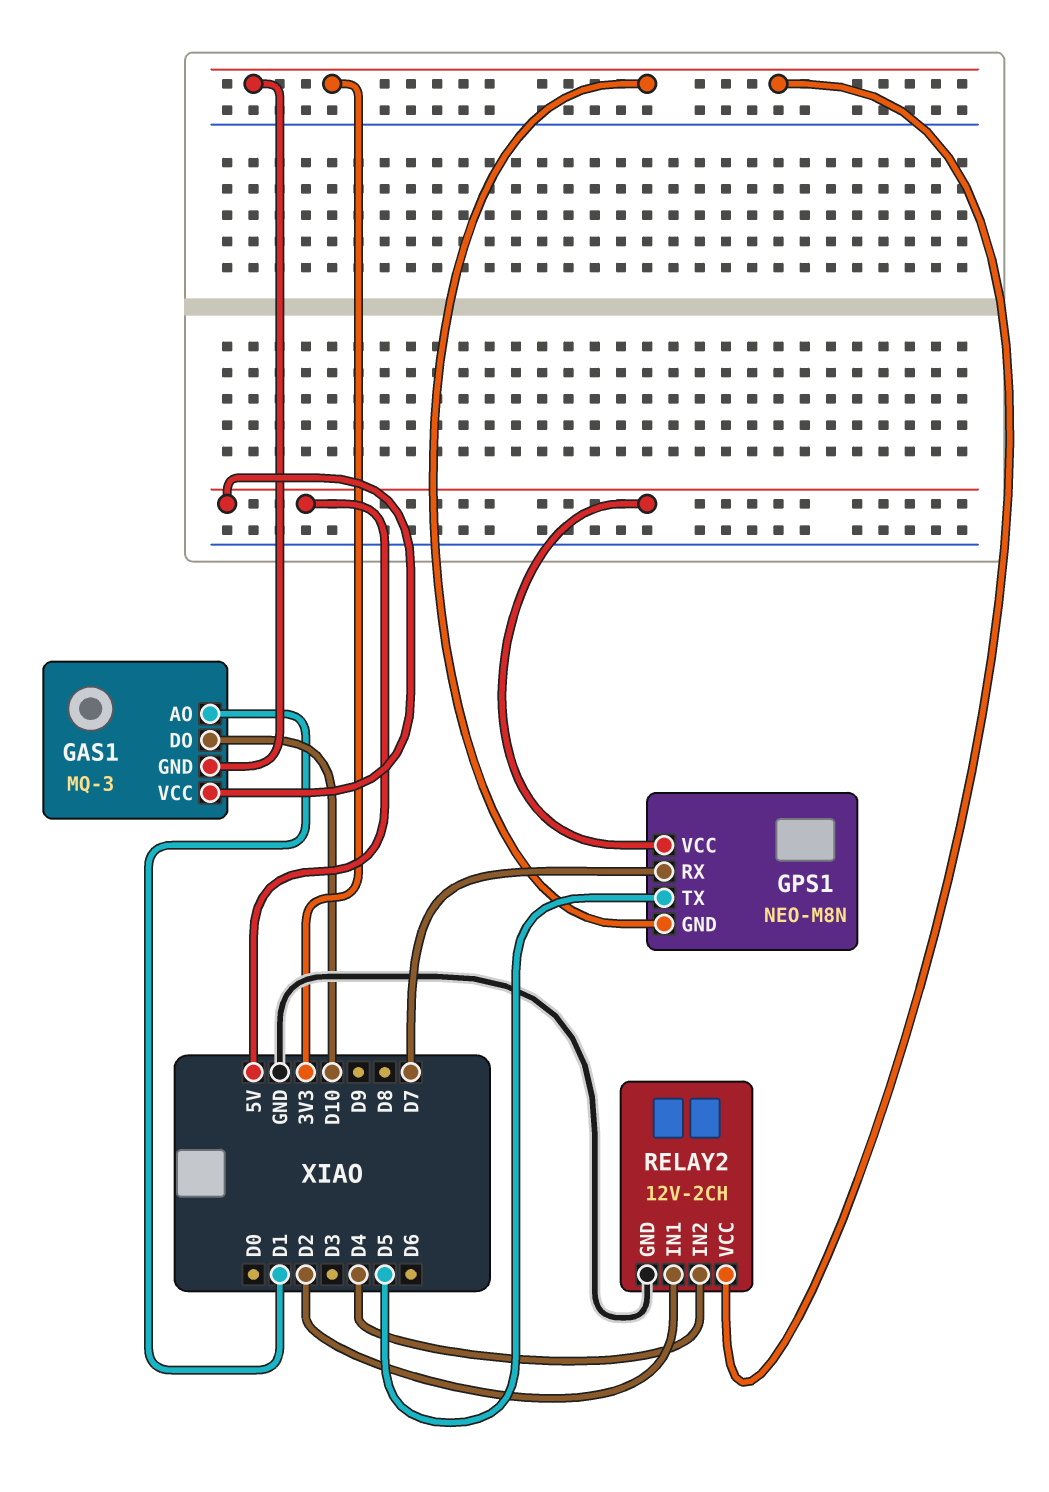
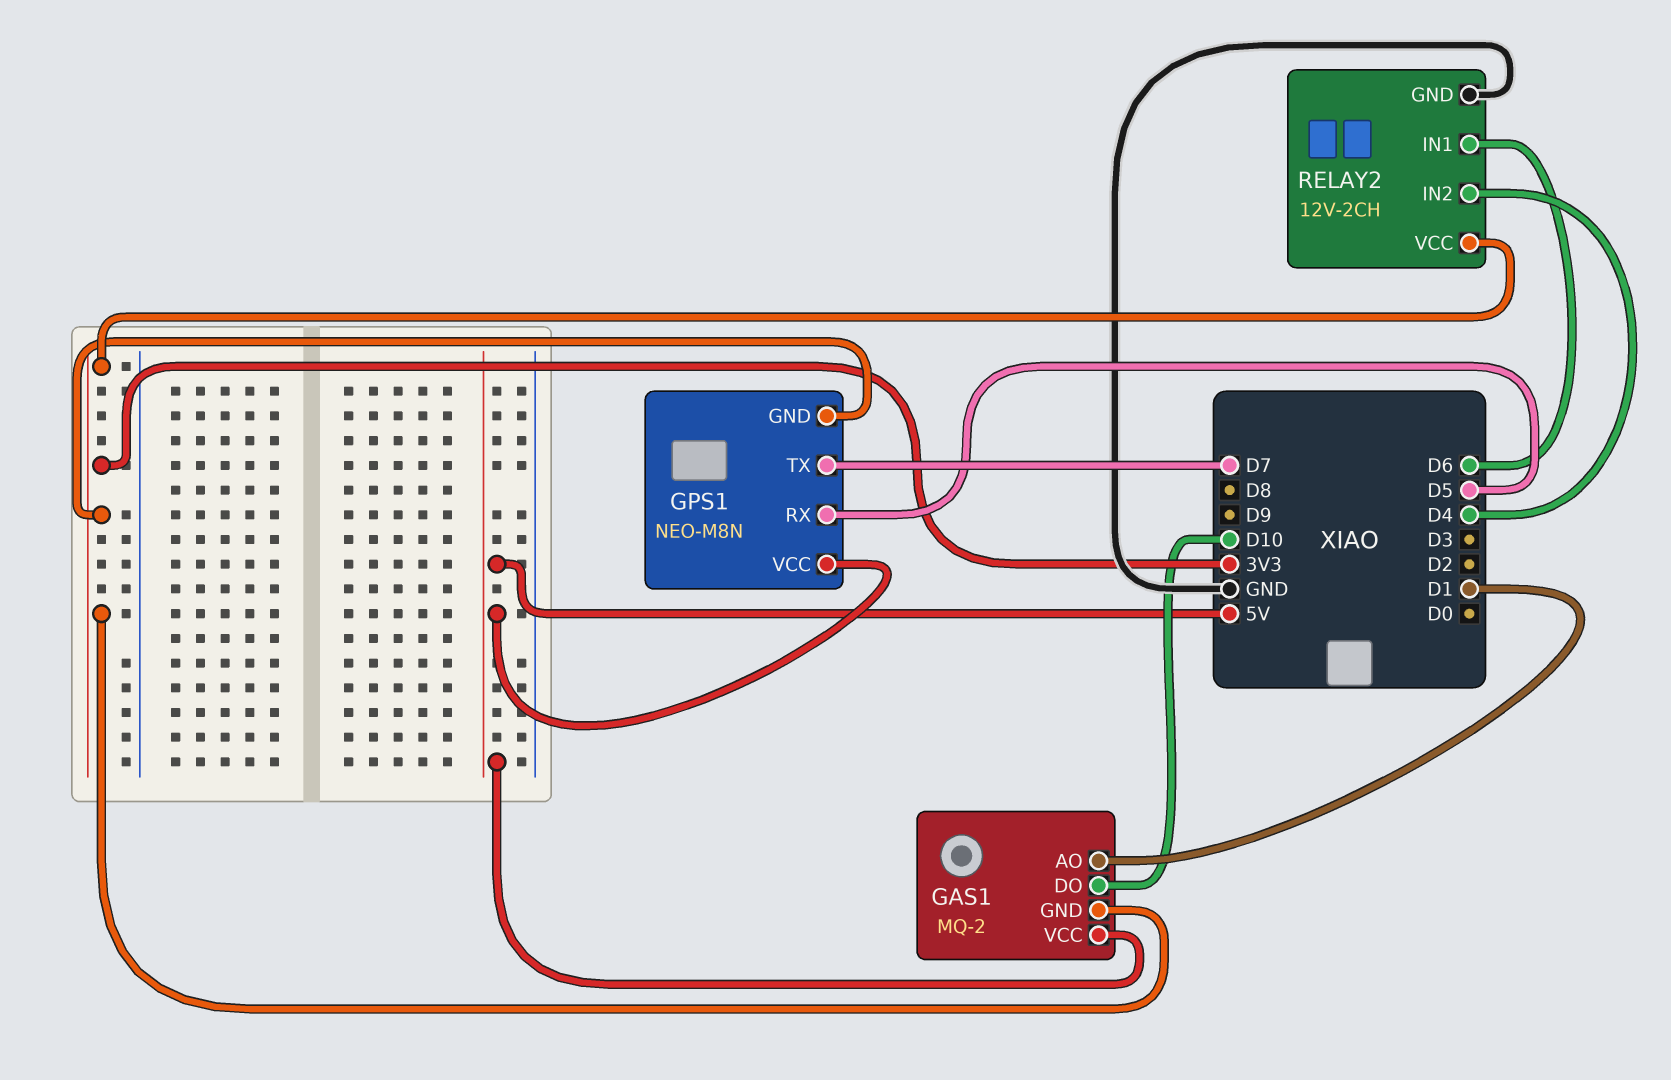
GAS1: MQ-3 -> MQ-2
GPS1 pin RX: D7 -> D5
GPS1 pin TX: D5 -> D7
RELAY2 pin IN1: D2 -> D6

